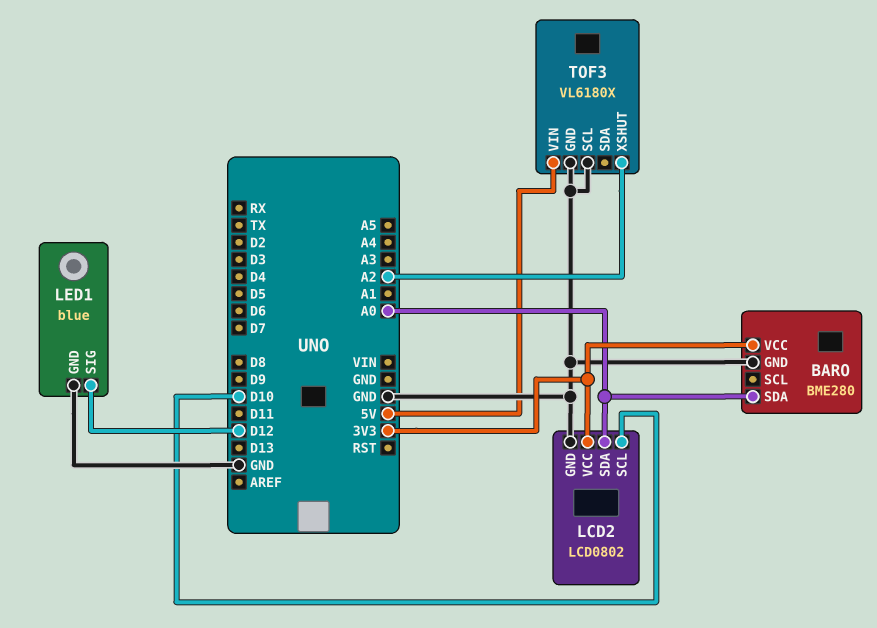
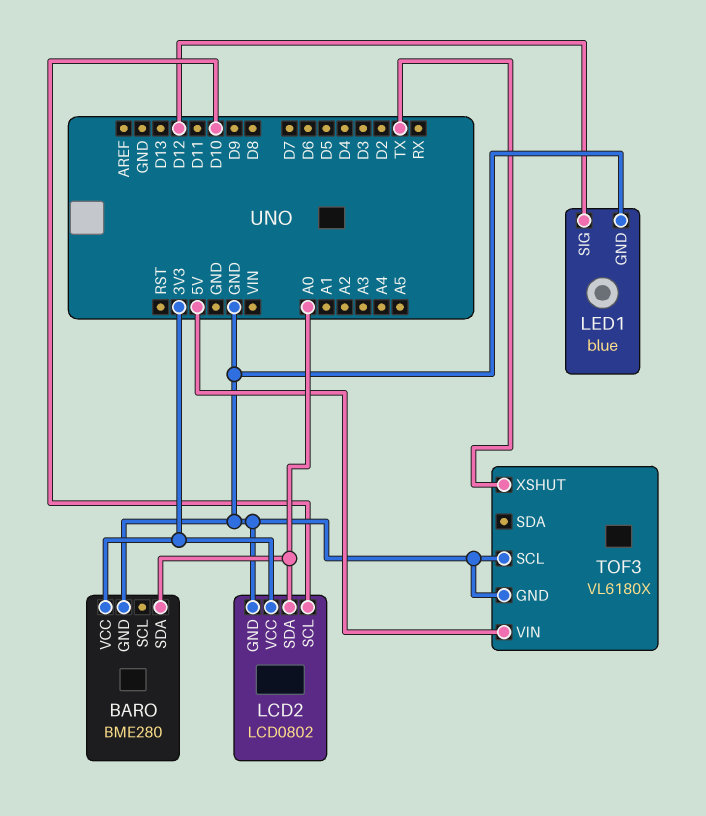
TOF3 pin XSHUT: A2 -> TX

